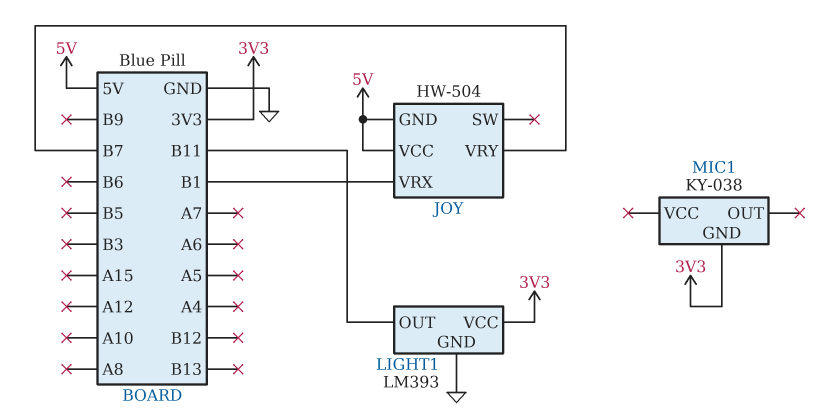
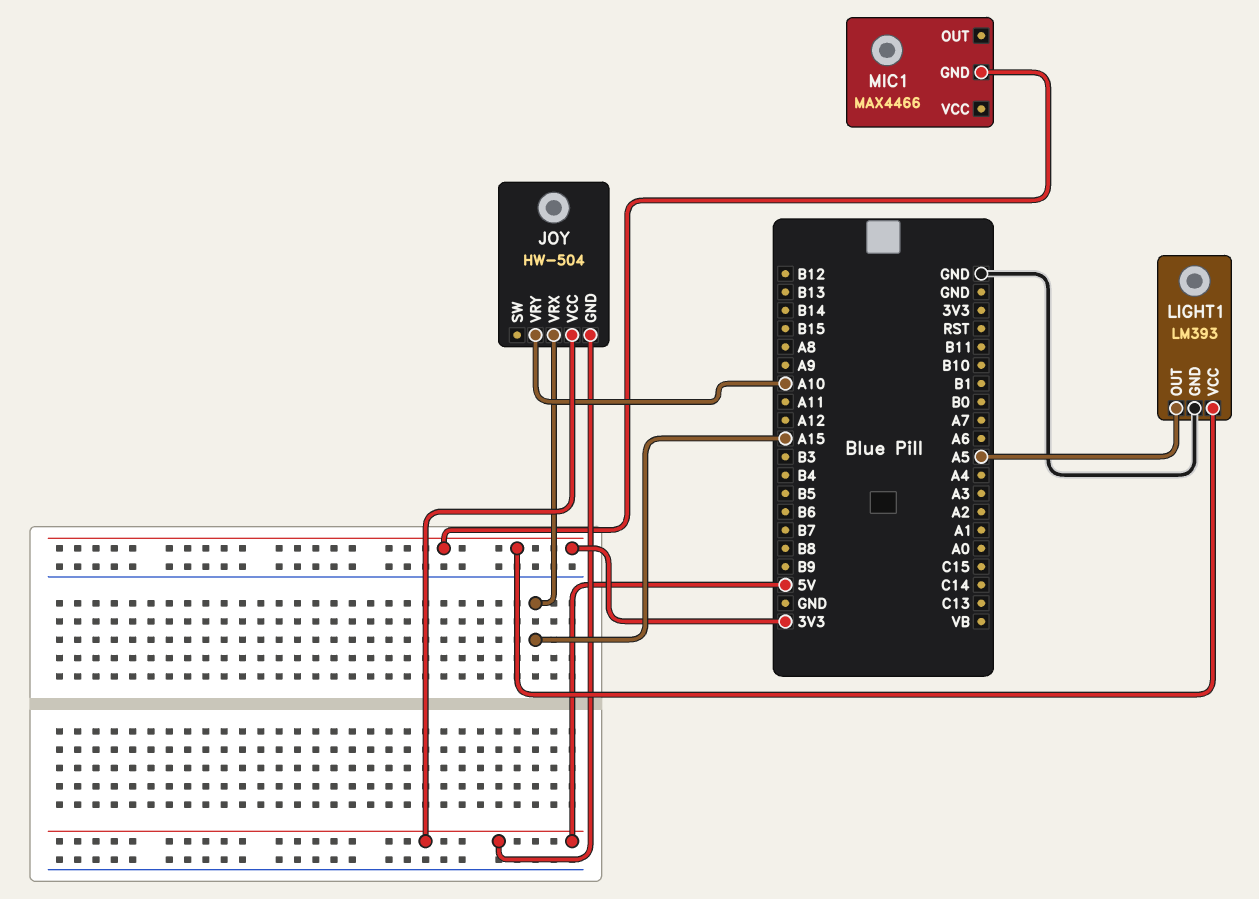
JOY pin VRX: B1 -> A15
JOY pin VRY: B7 -> A10
LIGHT1 pin OUT: B11 -> A5
MIC1: KY-038 -> MAX4466

